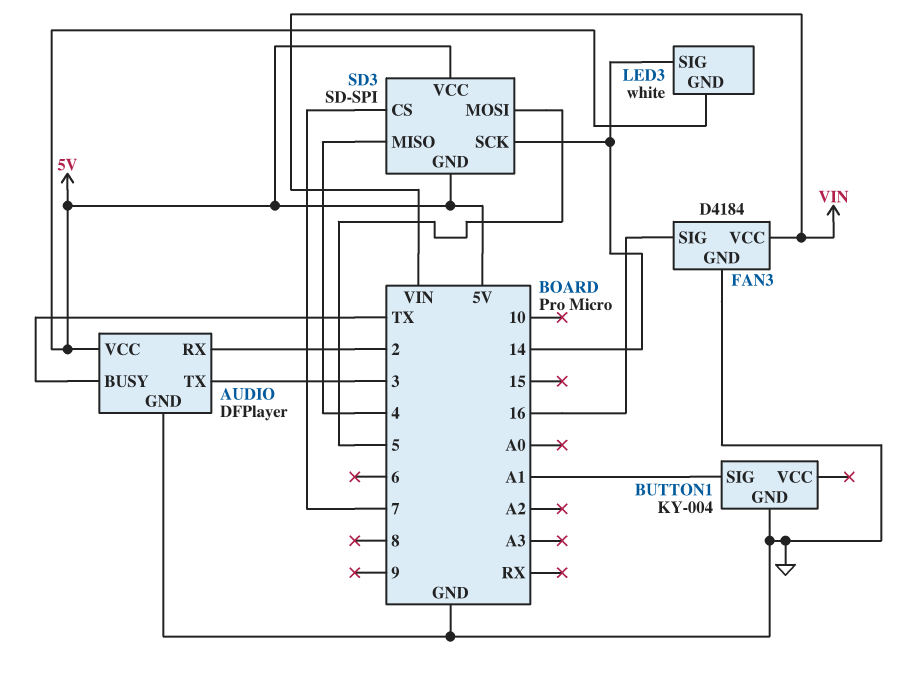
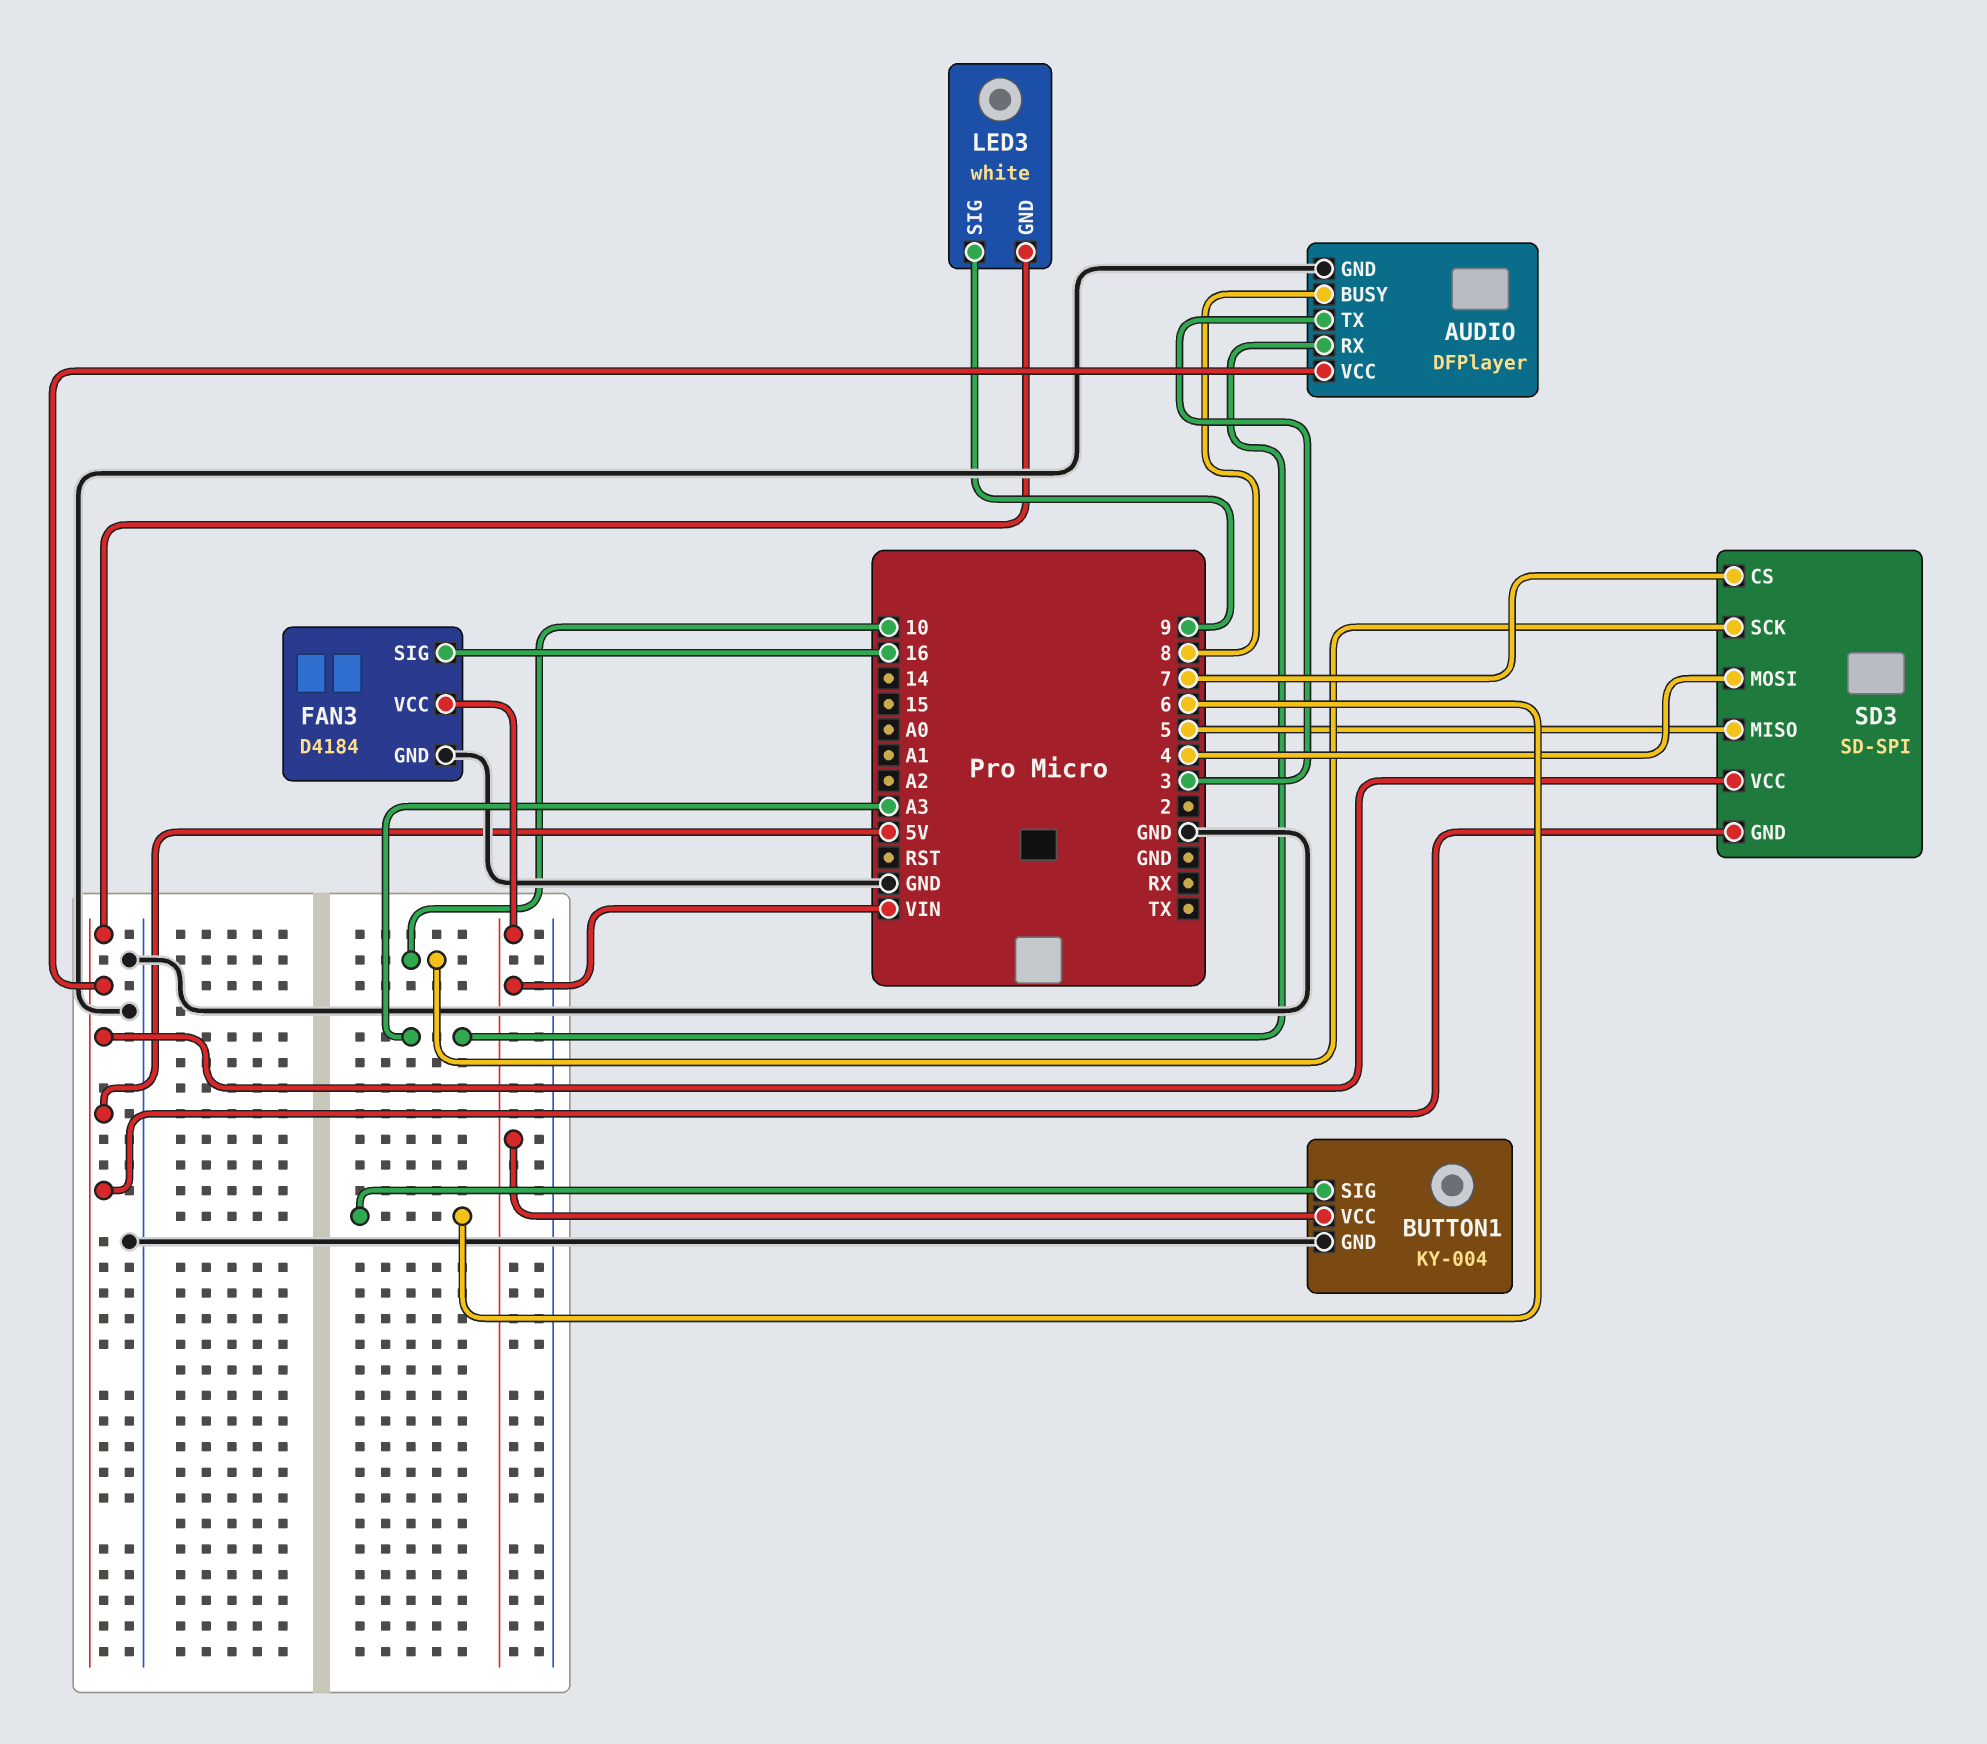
AUDIO pin BUSY: TX -> 8
AUDIO pin RX: 2 -> A3
BUTTON1 pin SIG: A1 -> 6
BUTTON1 pin VCC: none -> VIN
LED3 pin SIG: 14 -> 9
SD3 pin MISO: 4 -> 5
SD3 pin MOSI: 5 -> 4
SD3 pin SCK: 14 -> 10

